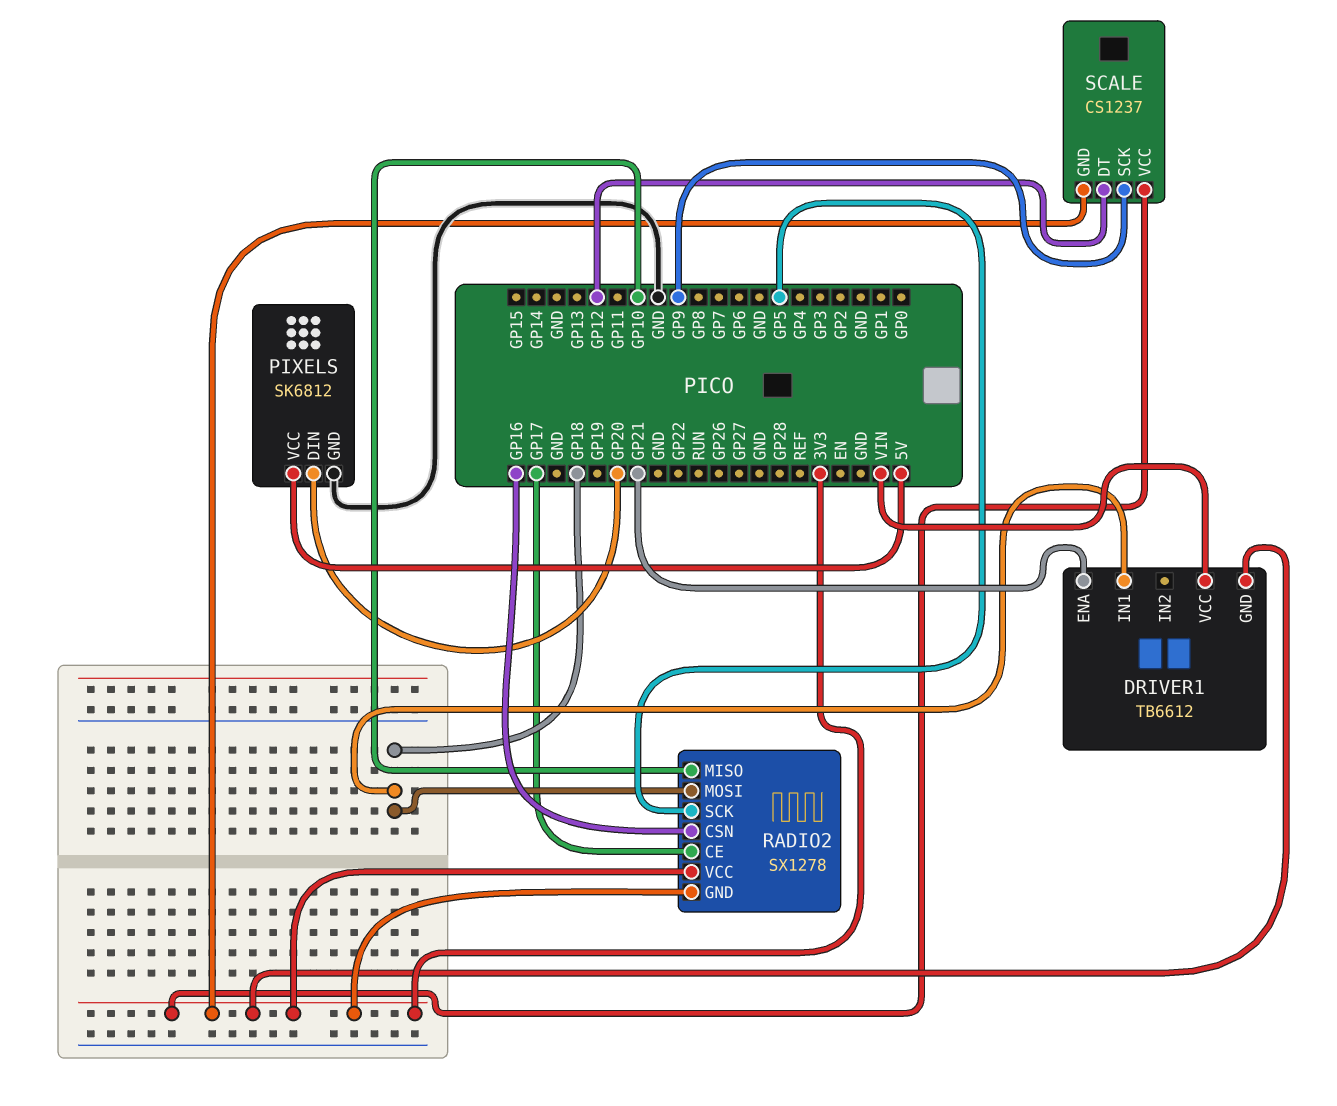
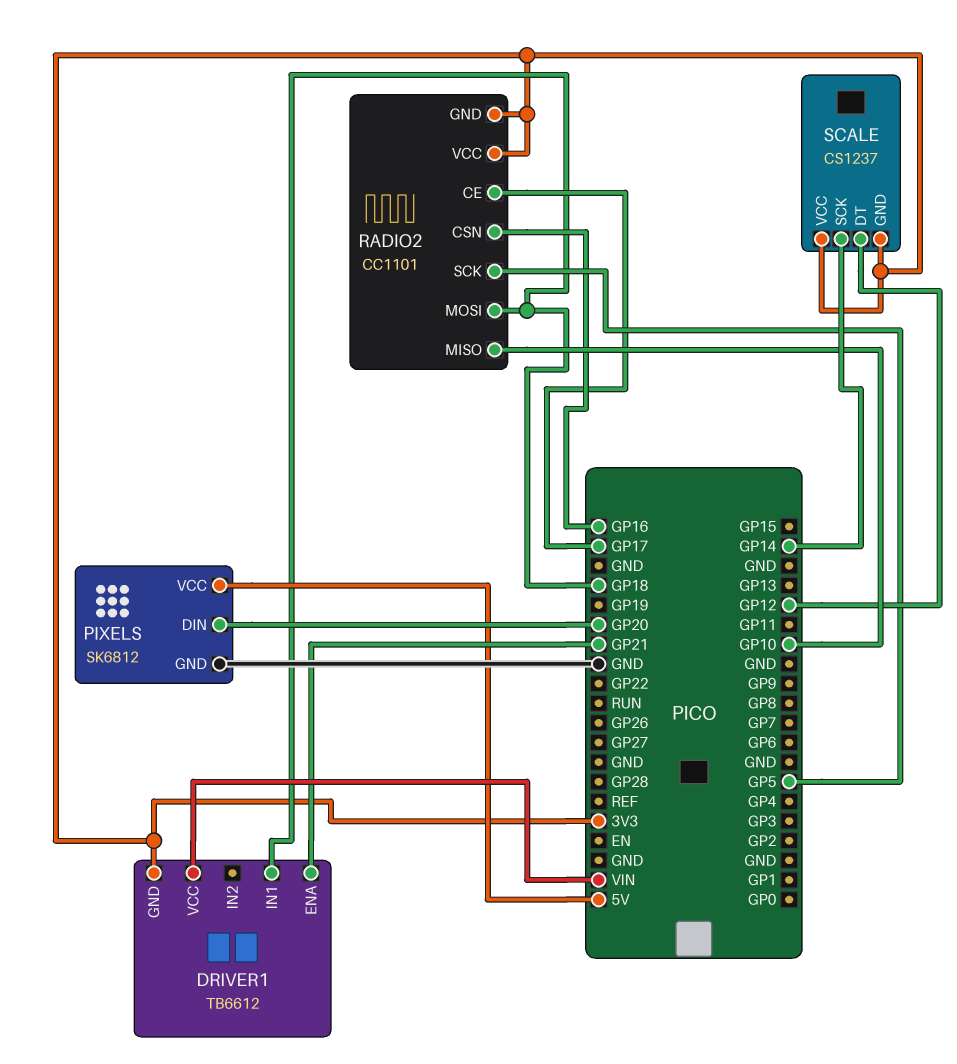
RADIO2: SX1278 -> CC1101
SCALE pin SCK: GP9 -> GP14

